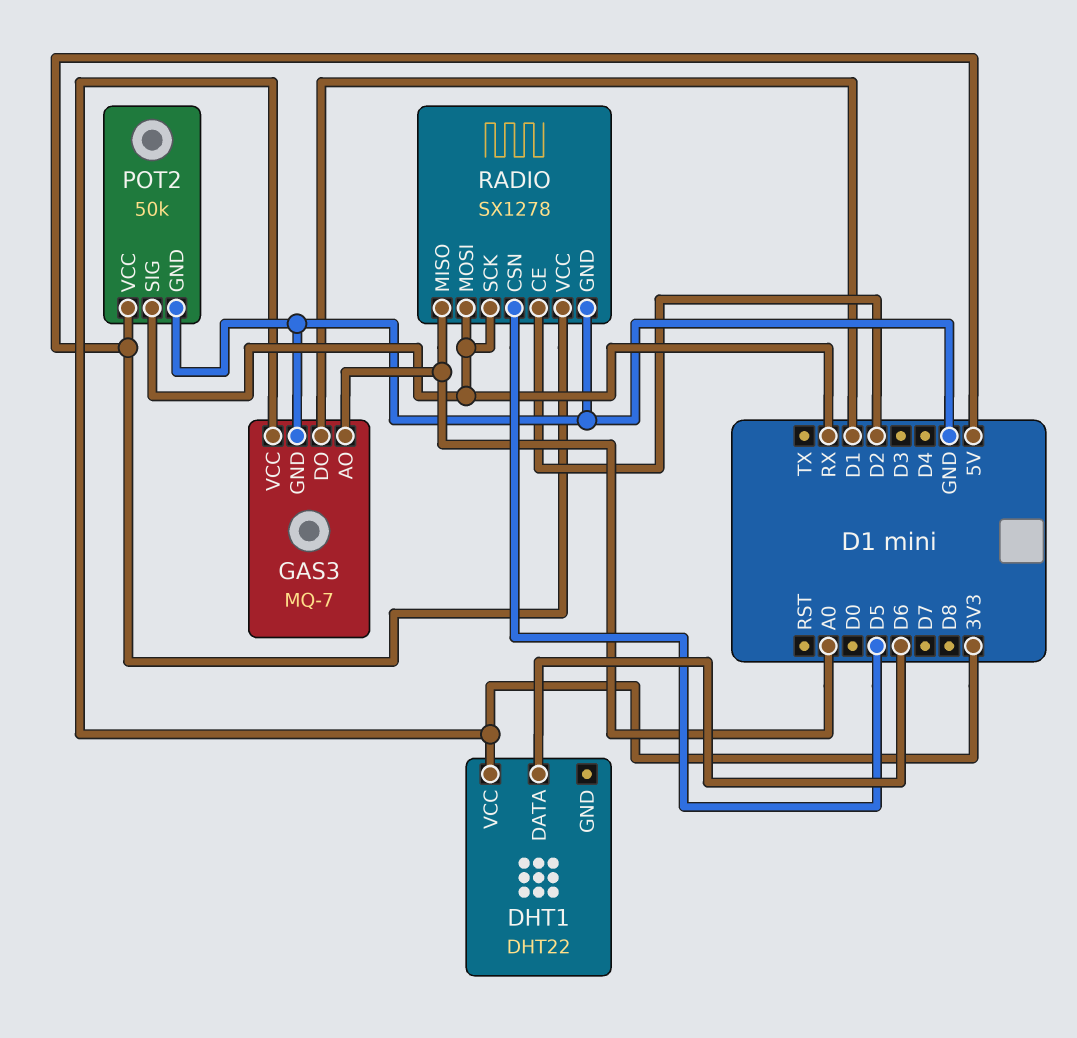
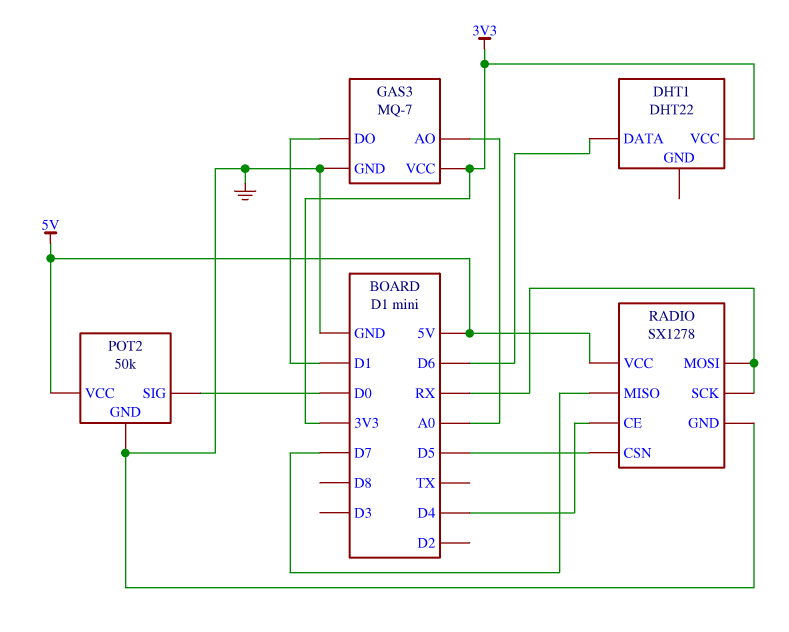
POT2 pin SIG: RX -> D0
RADIO pin CE: D2 -> D4
RADIO pin MISO: A0 -> D7

